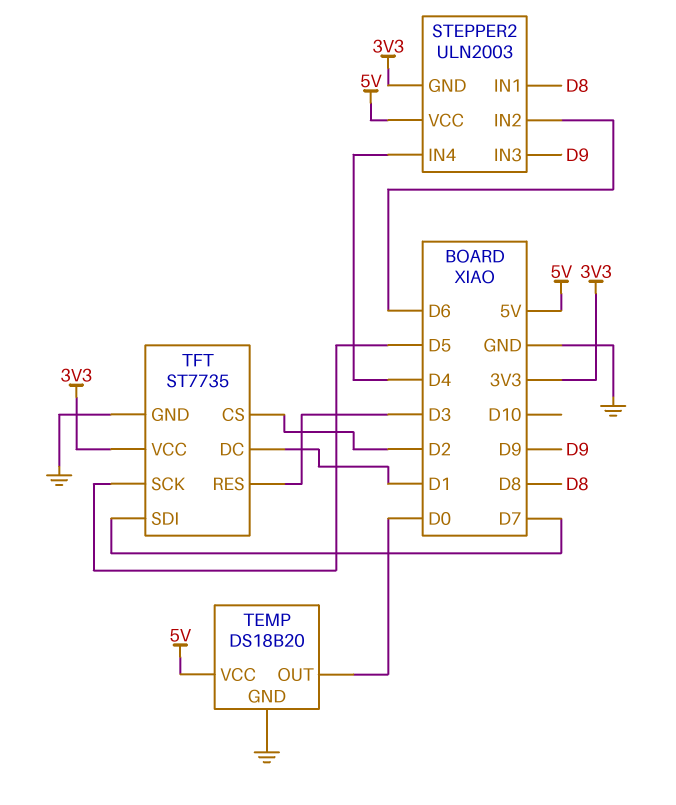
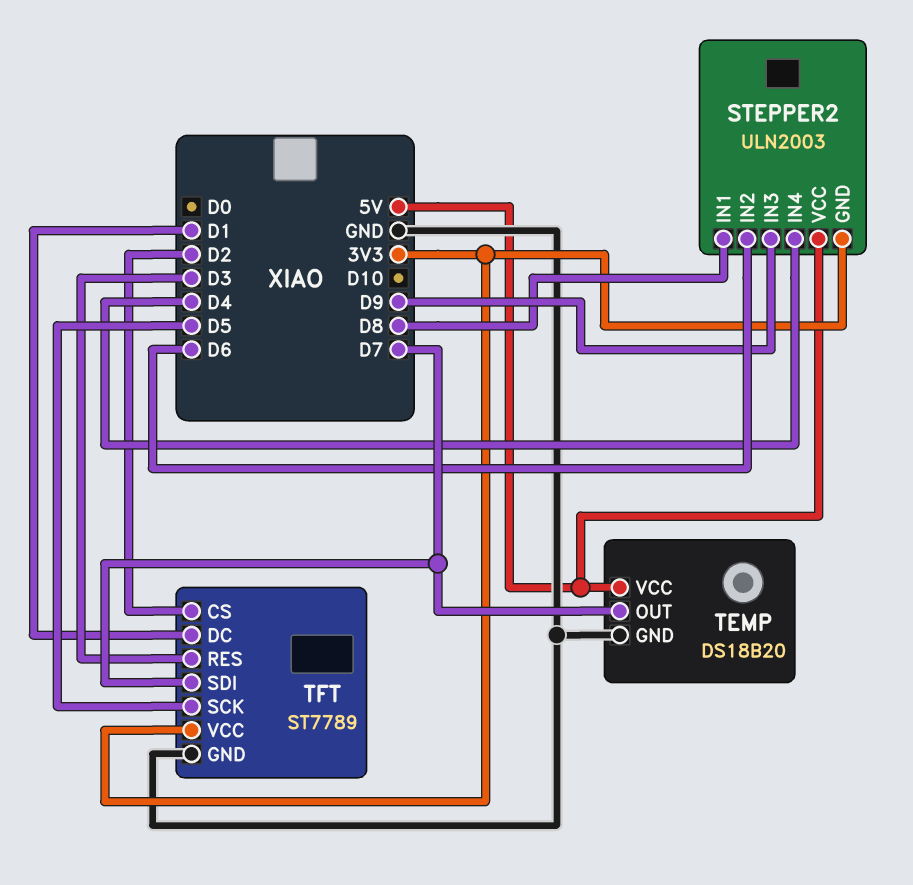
TEMP pin OUT: D0 -> D7
TFT: ST7735 -> ST7789

